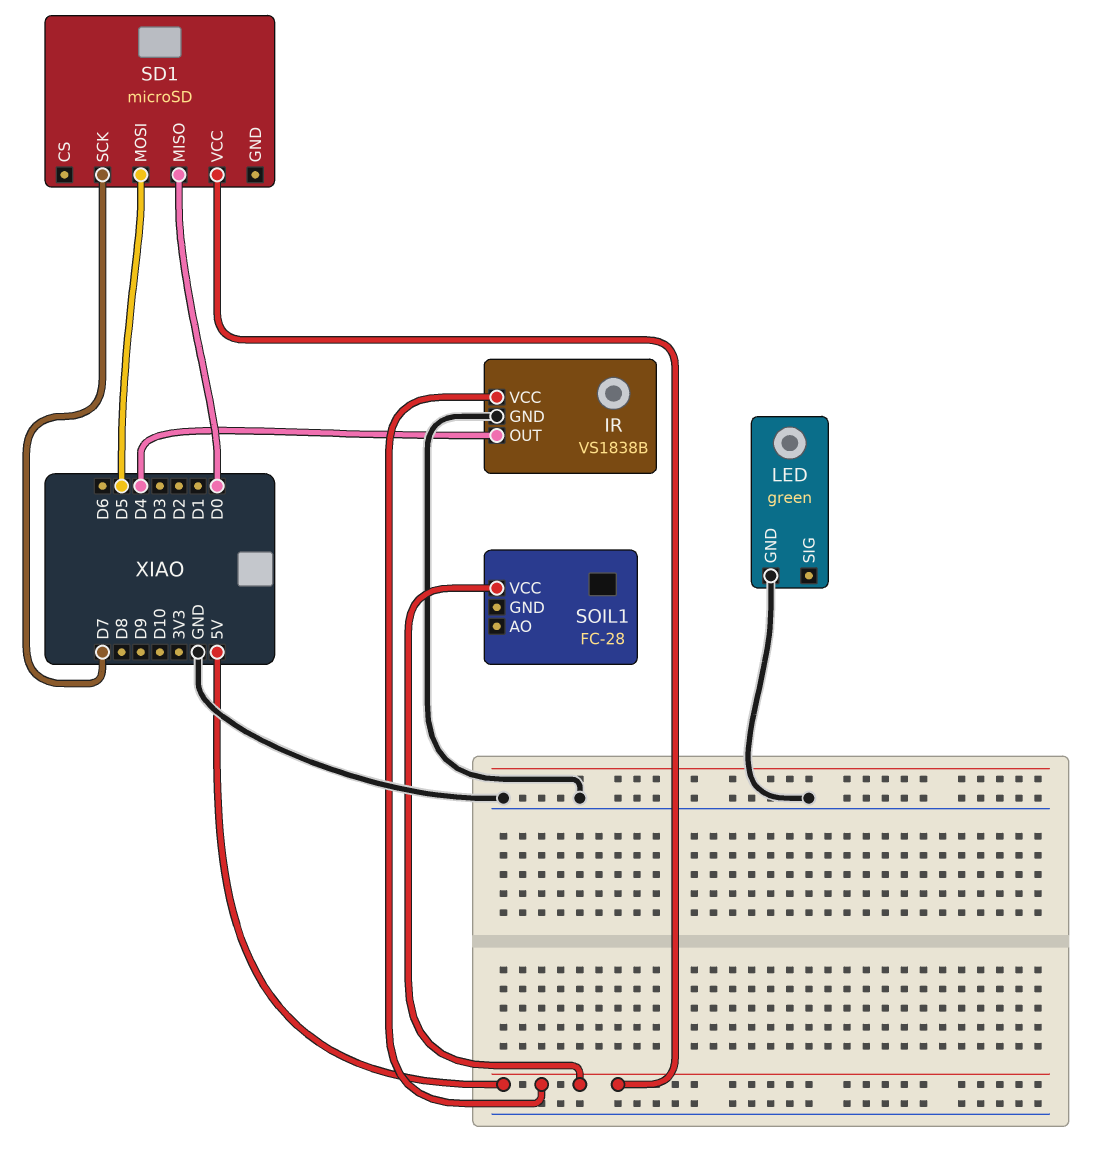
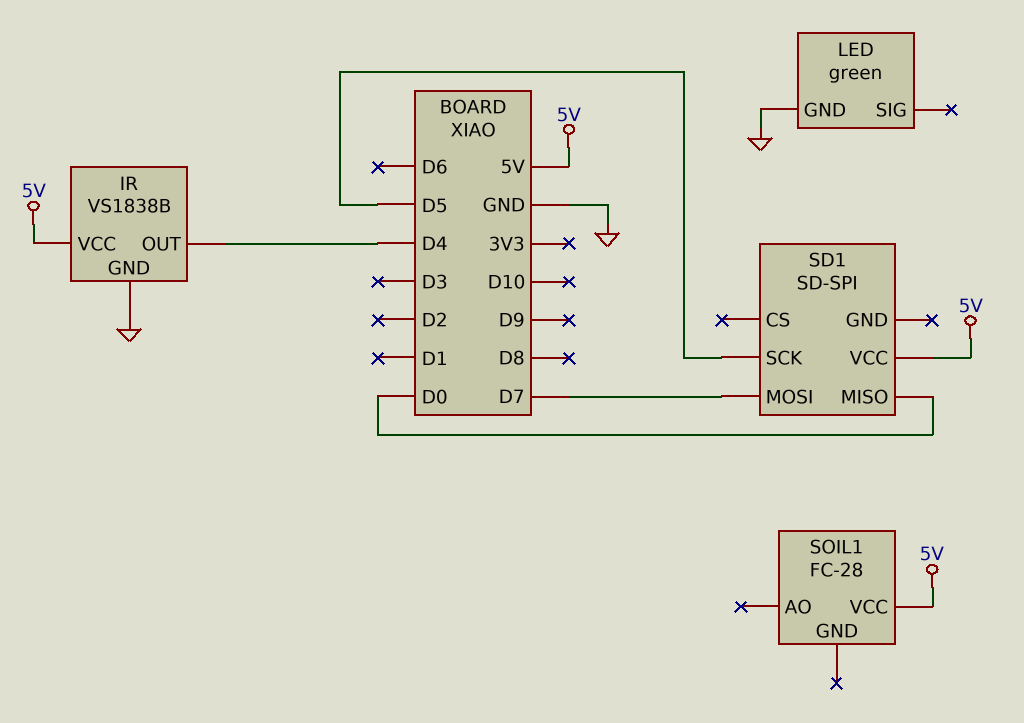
SD1: microSD -> SD-SPI
SD1 pin MOSI: D5 -> D7
SD1 pin SCK: D7 -> D5

